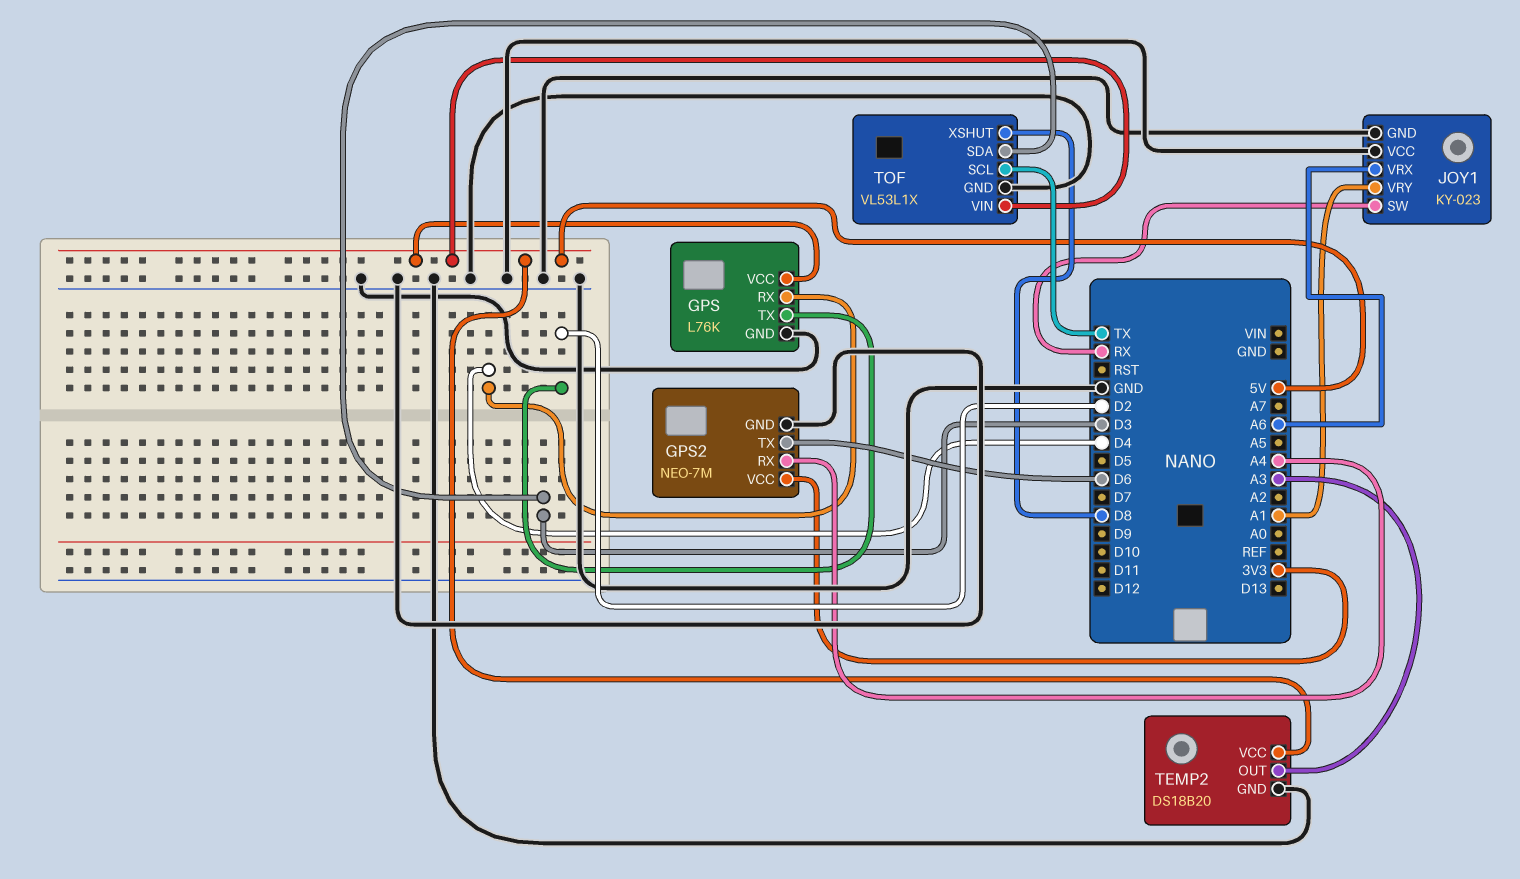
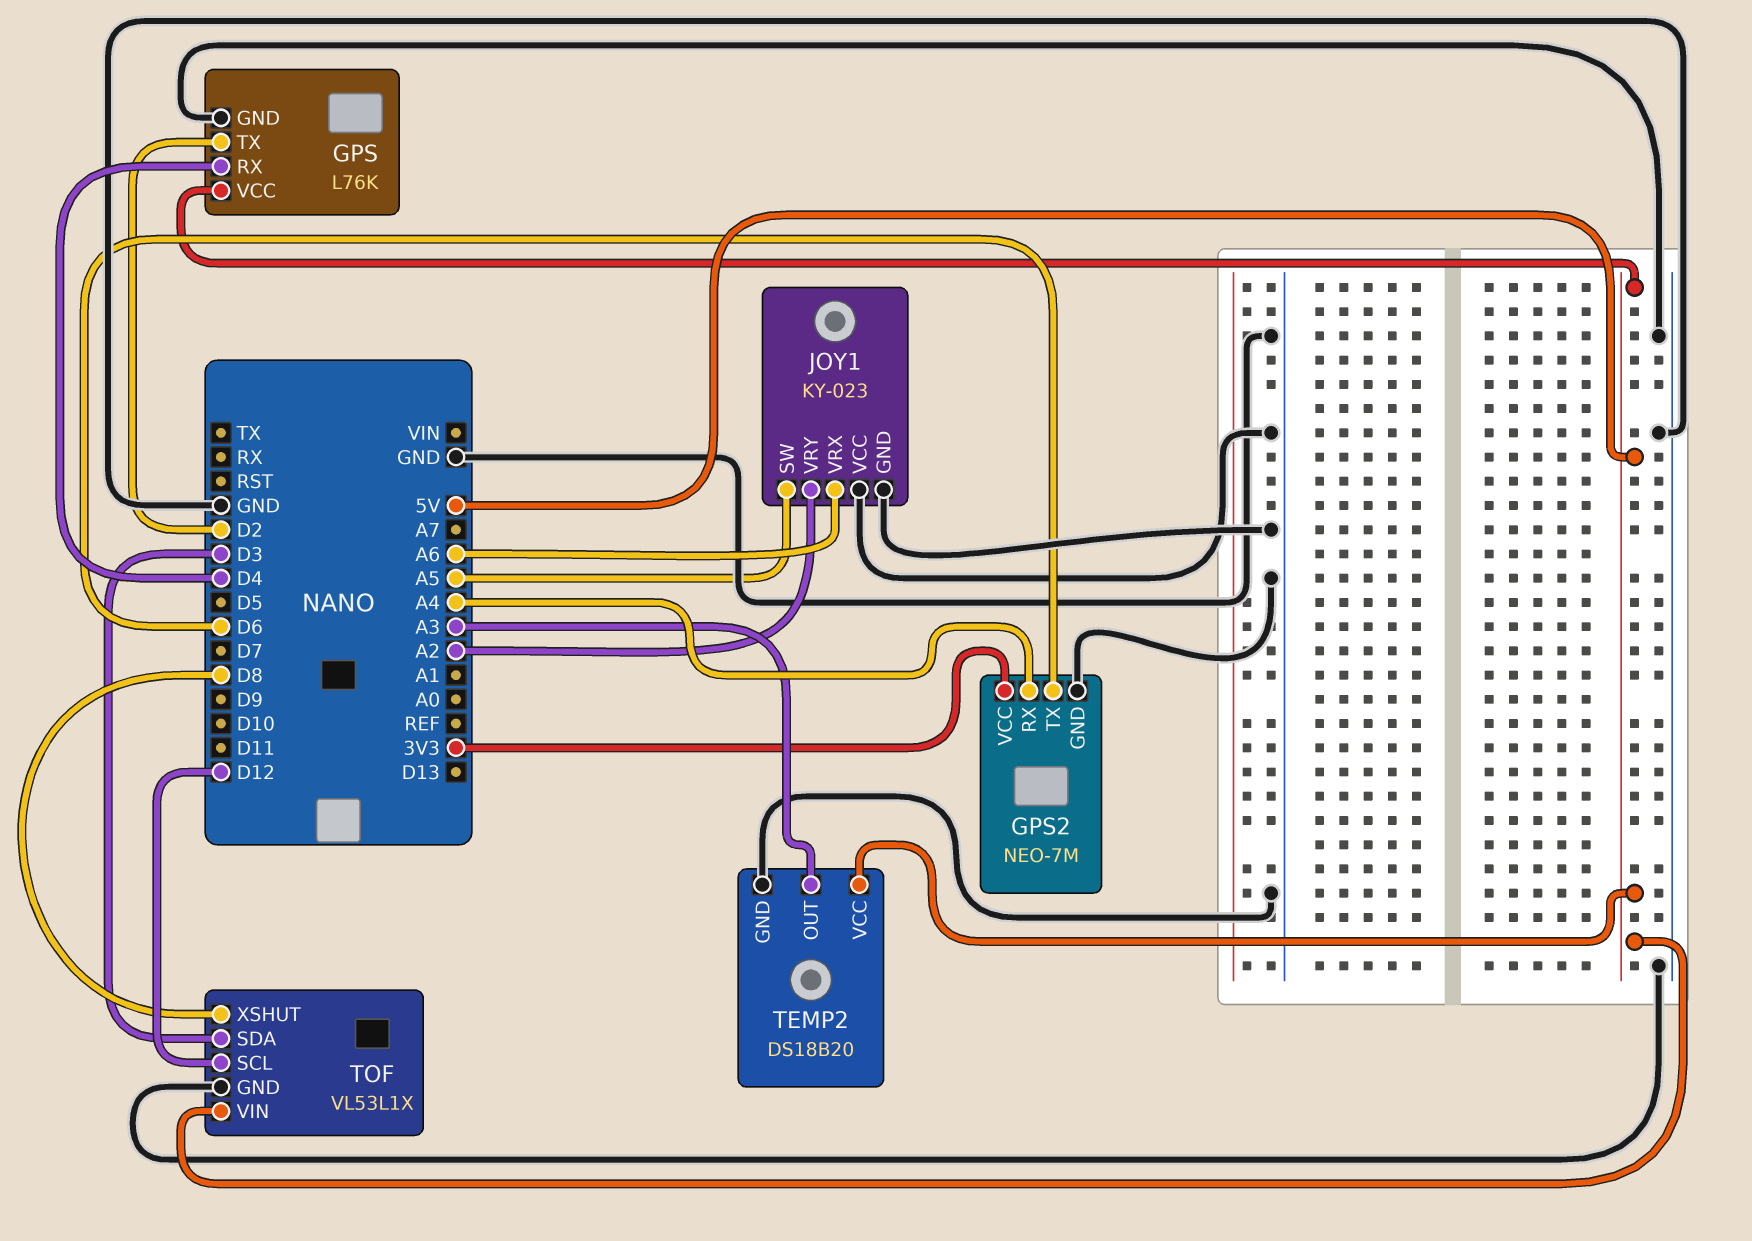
JOY1 pin SW: RX -> A5
JOY1 pin VRY: A1 -> A2
TOF pin SCL: TX -> D12

